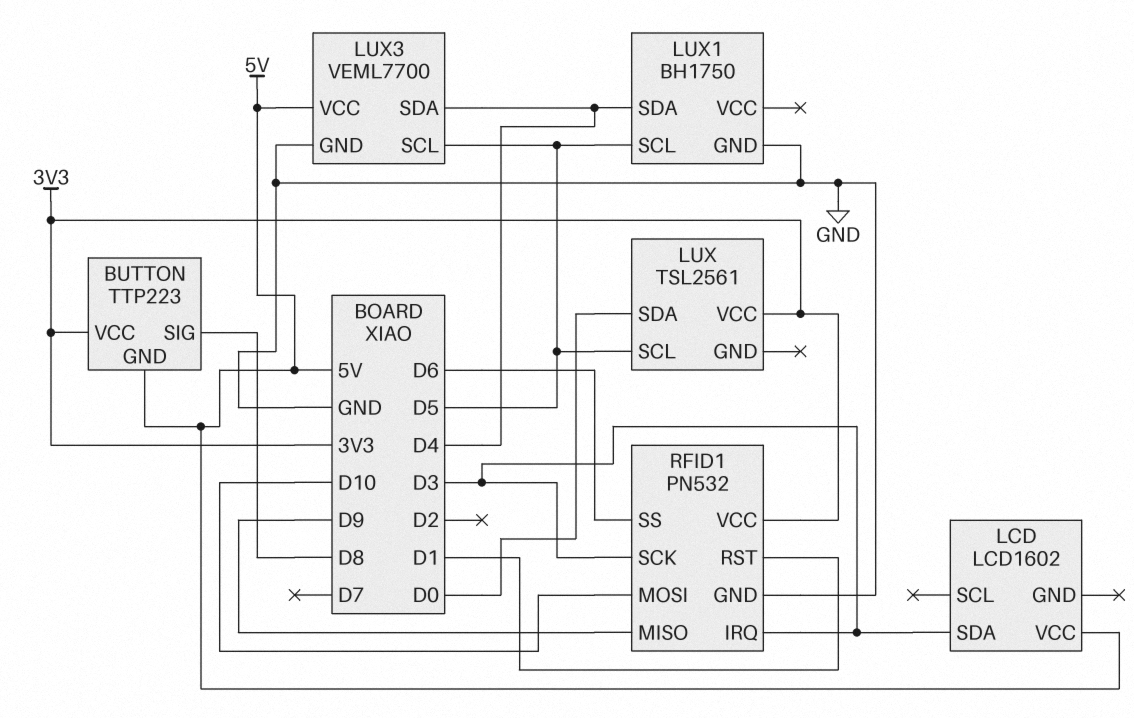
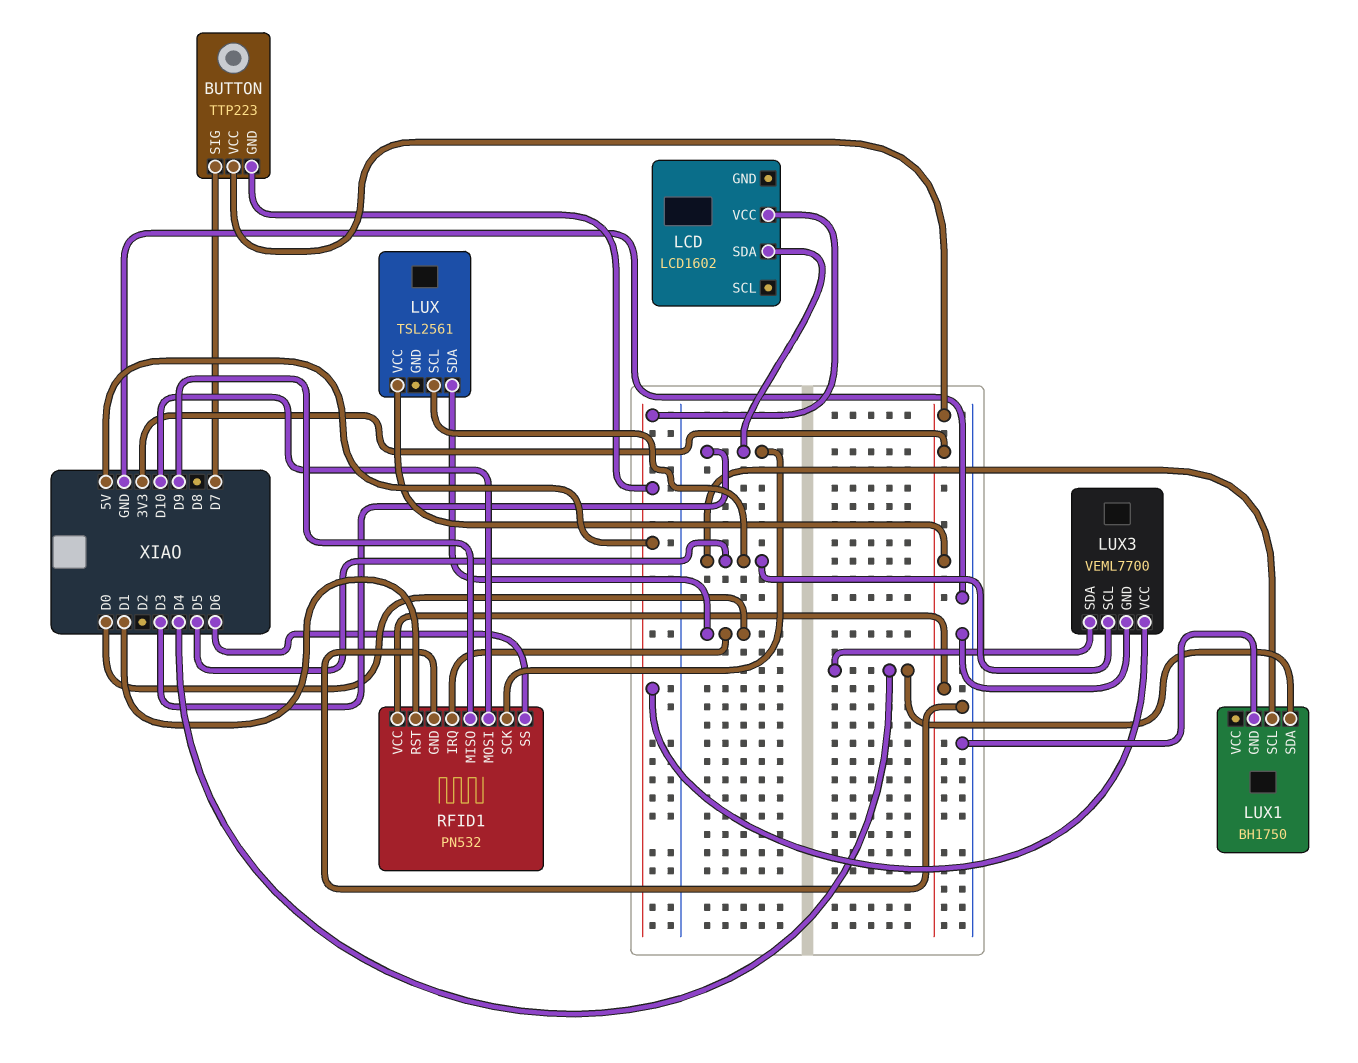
BUTTON pin SIG: D8 -> D7
RFID1 pin IRQ: D3 -> D0

